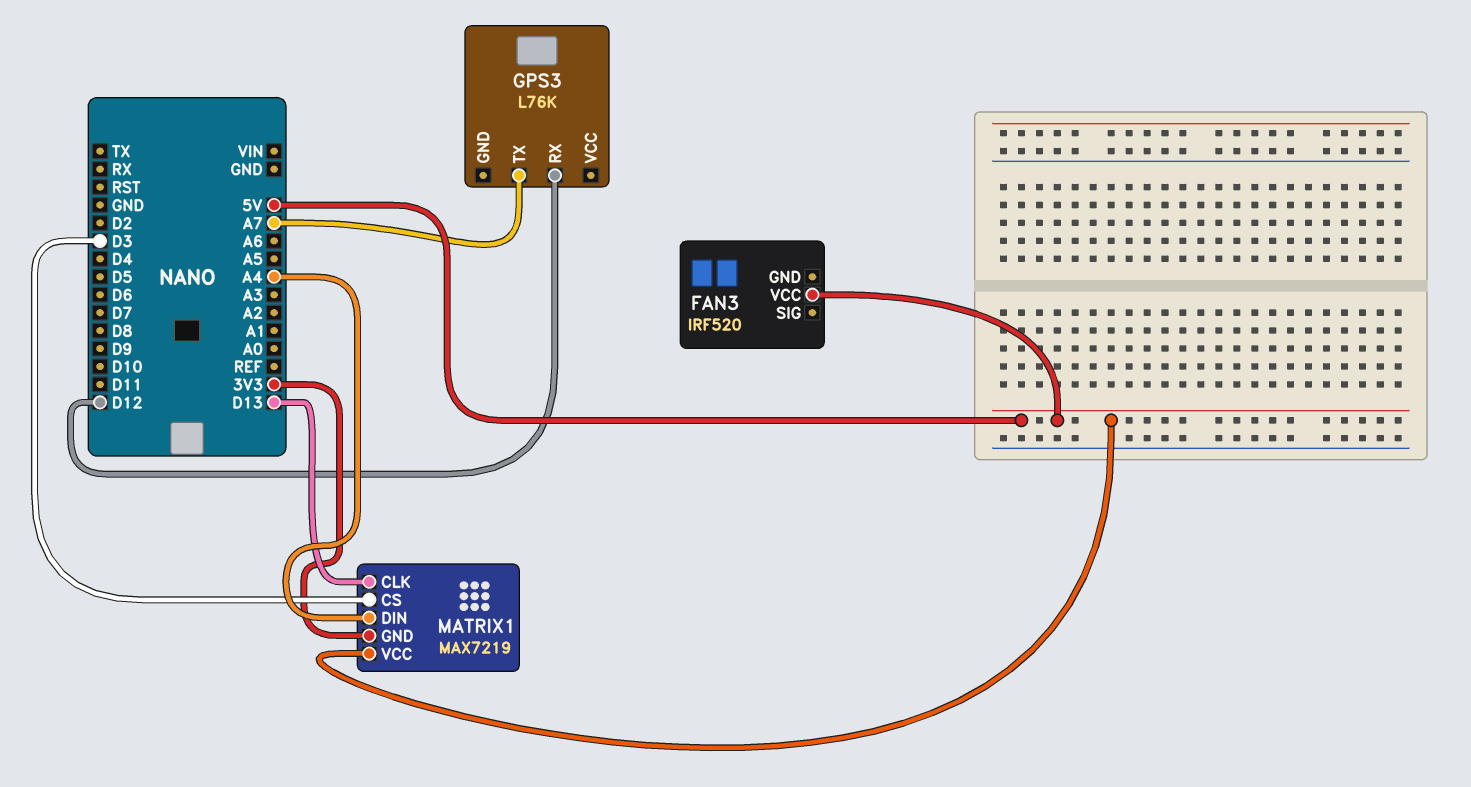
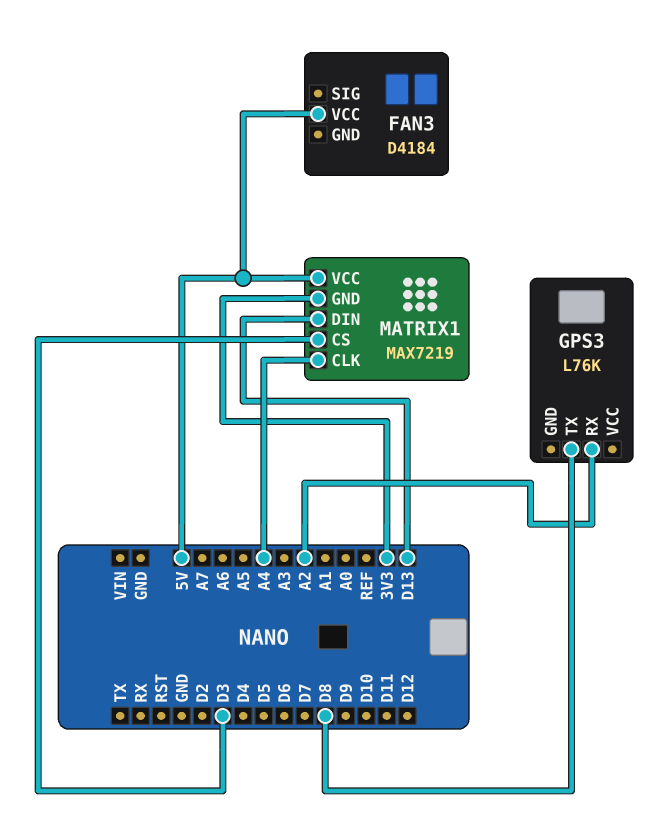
FAN3: IRF520 -> D4184
GPS3 pin RX: D12 -> A2
GPS3 pin TX: A7 -> D8
MATRIX1 pin CLK: D13 -> A4
MATRIX1 pin DIN: A4 -> D13

